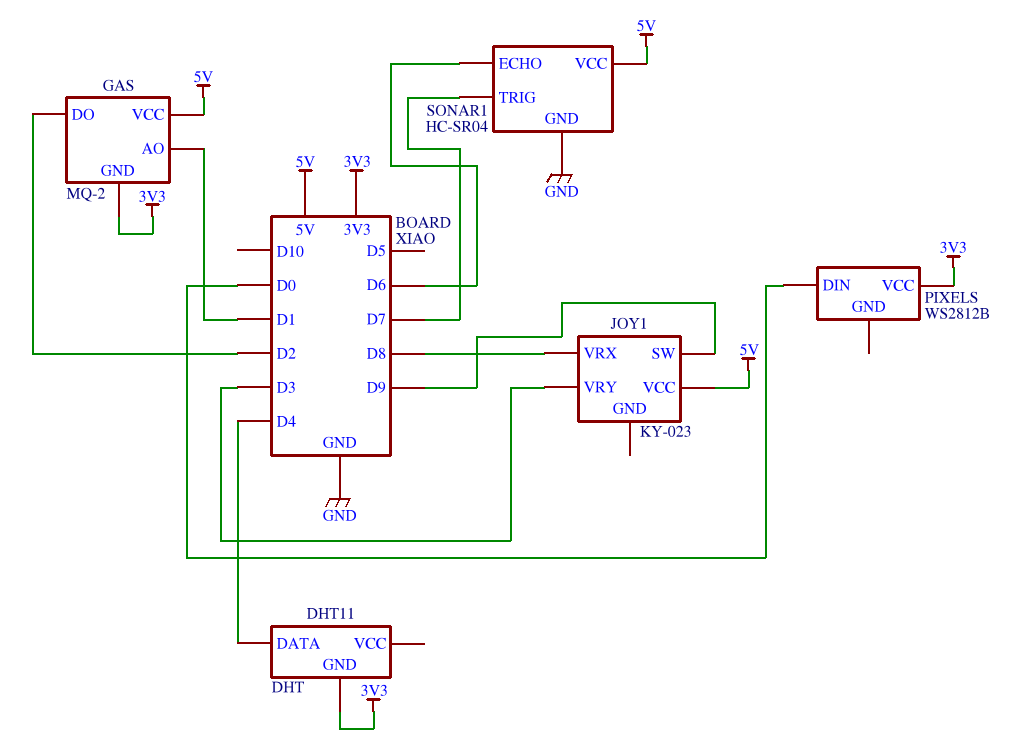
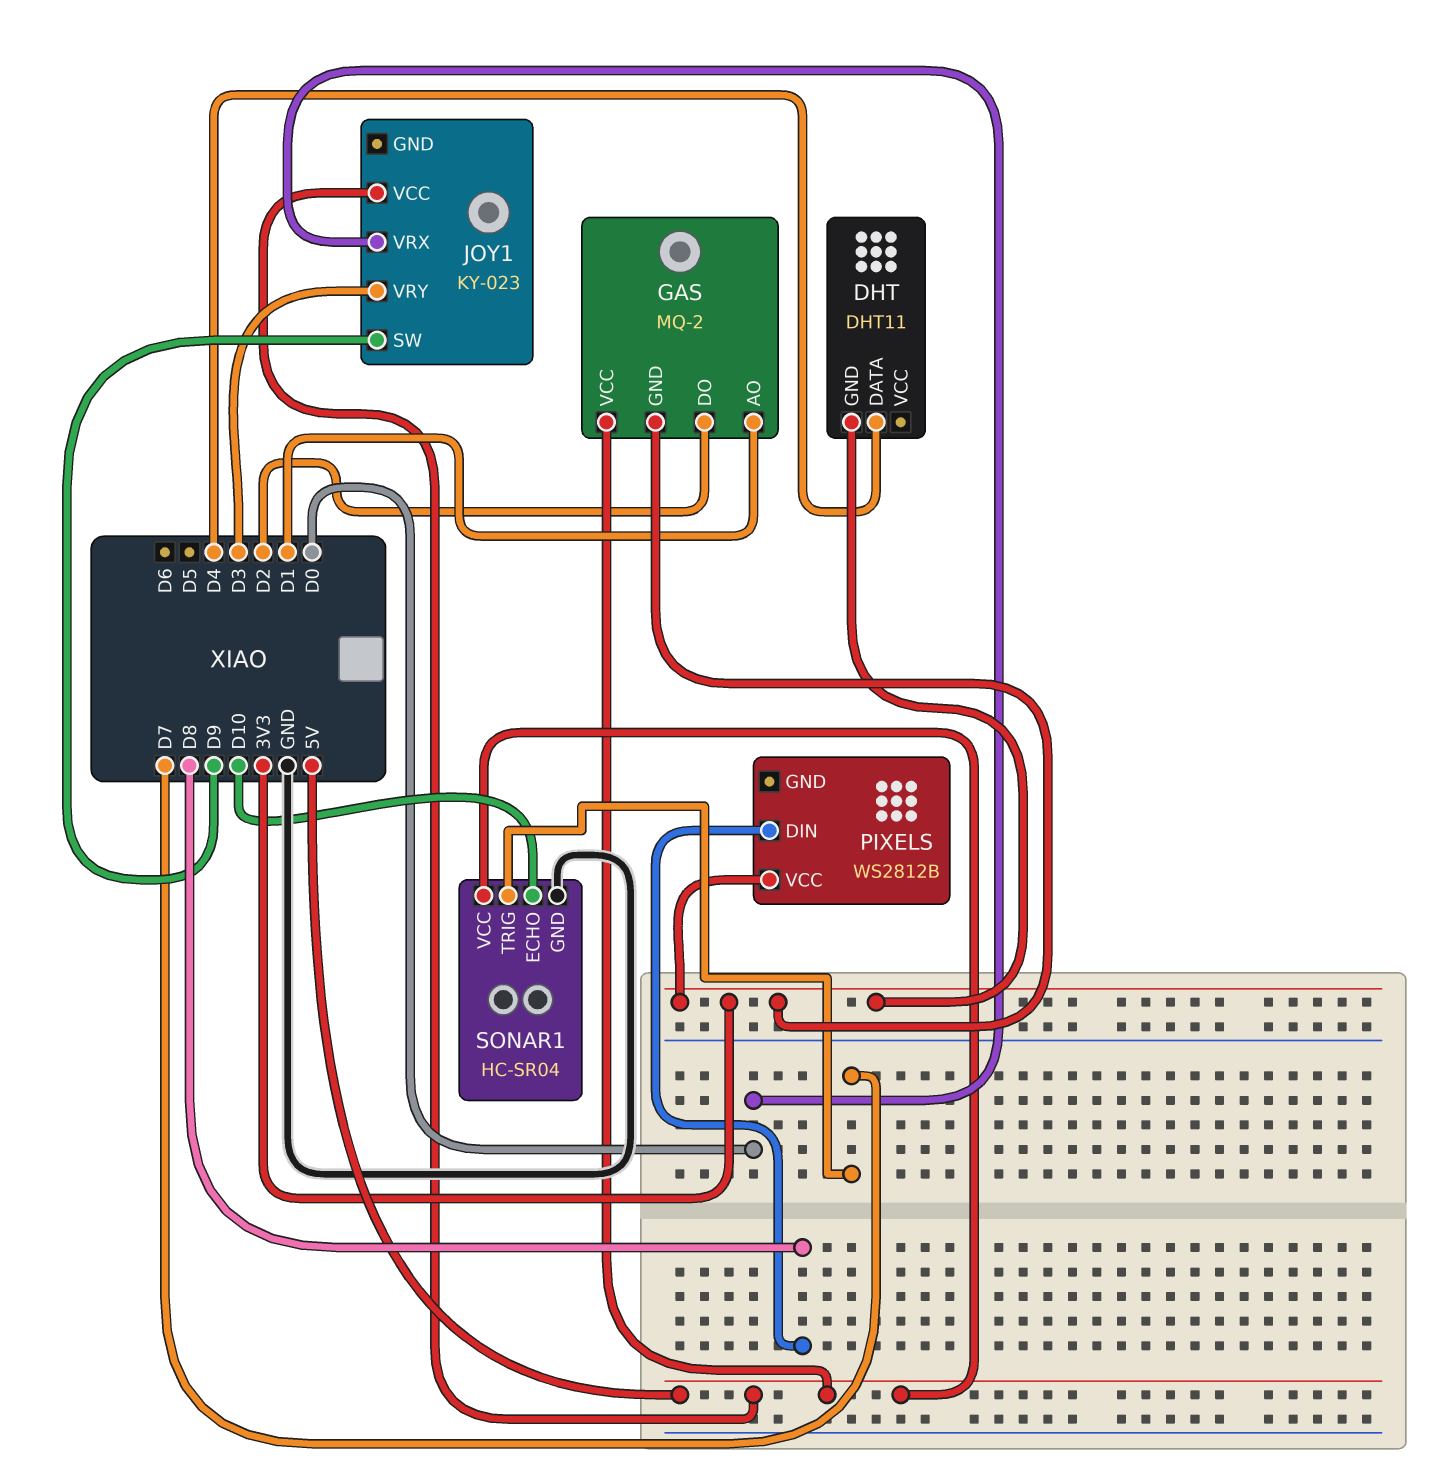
JOY1 pin VRX: D8 -> D0
PIXELS pin DIN: D0 -> D8
SONAR1 pin ECHO: D6 -> D10

